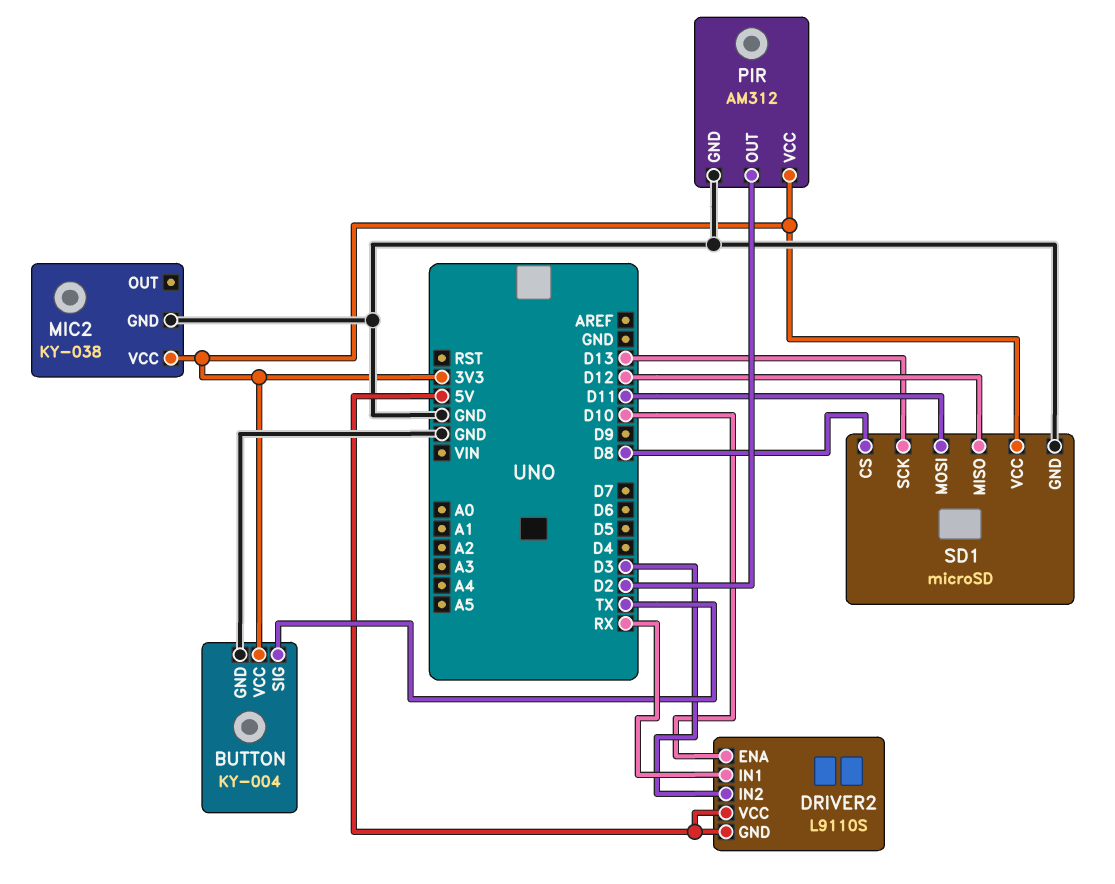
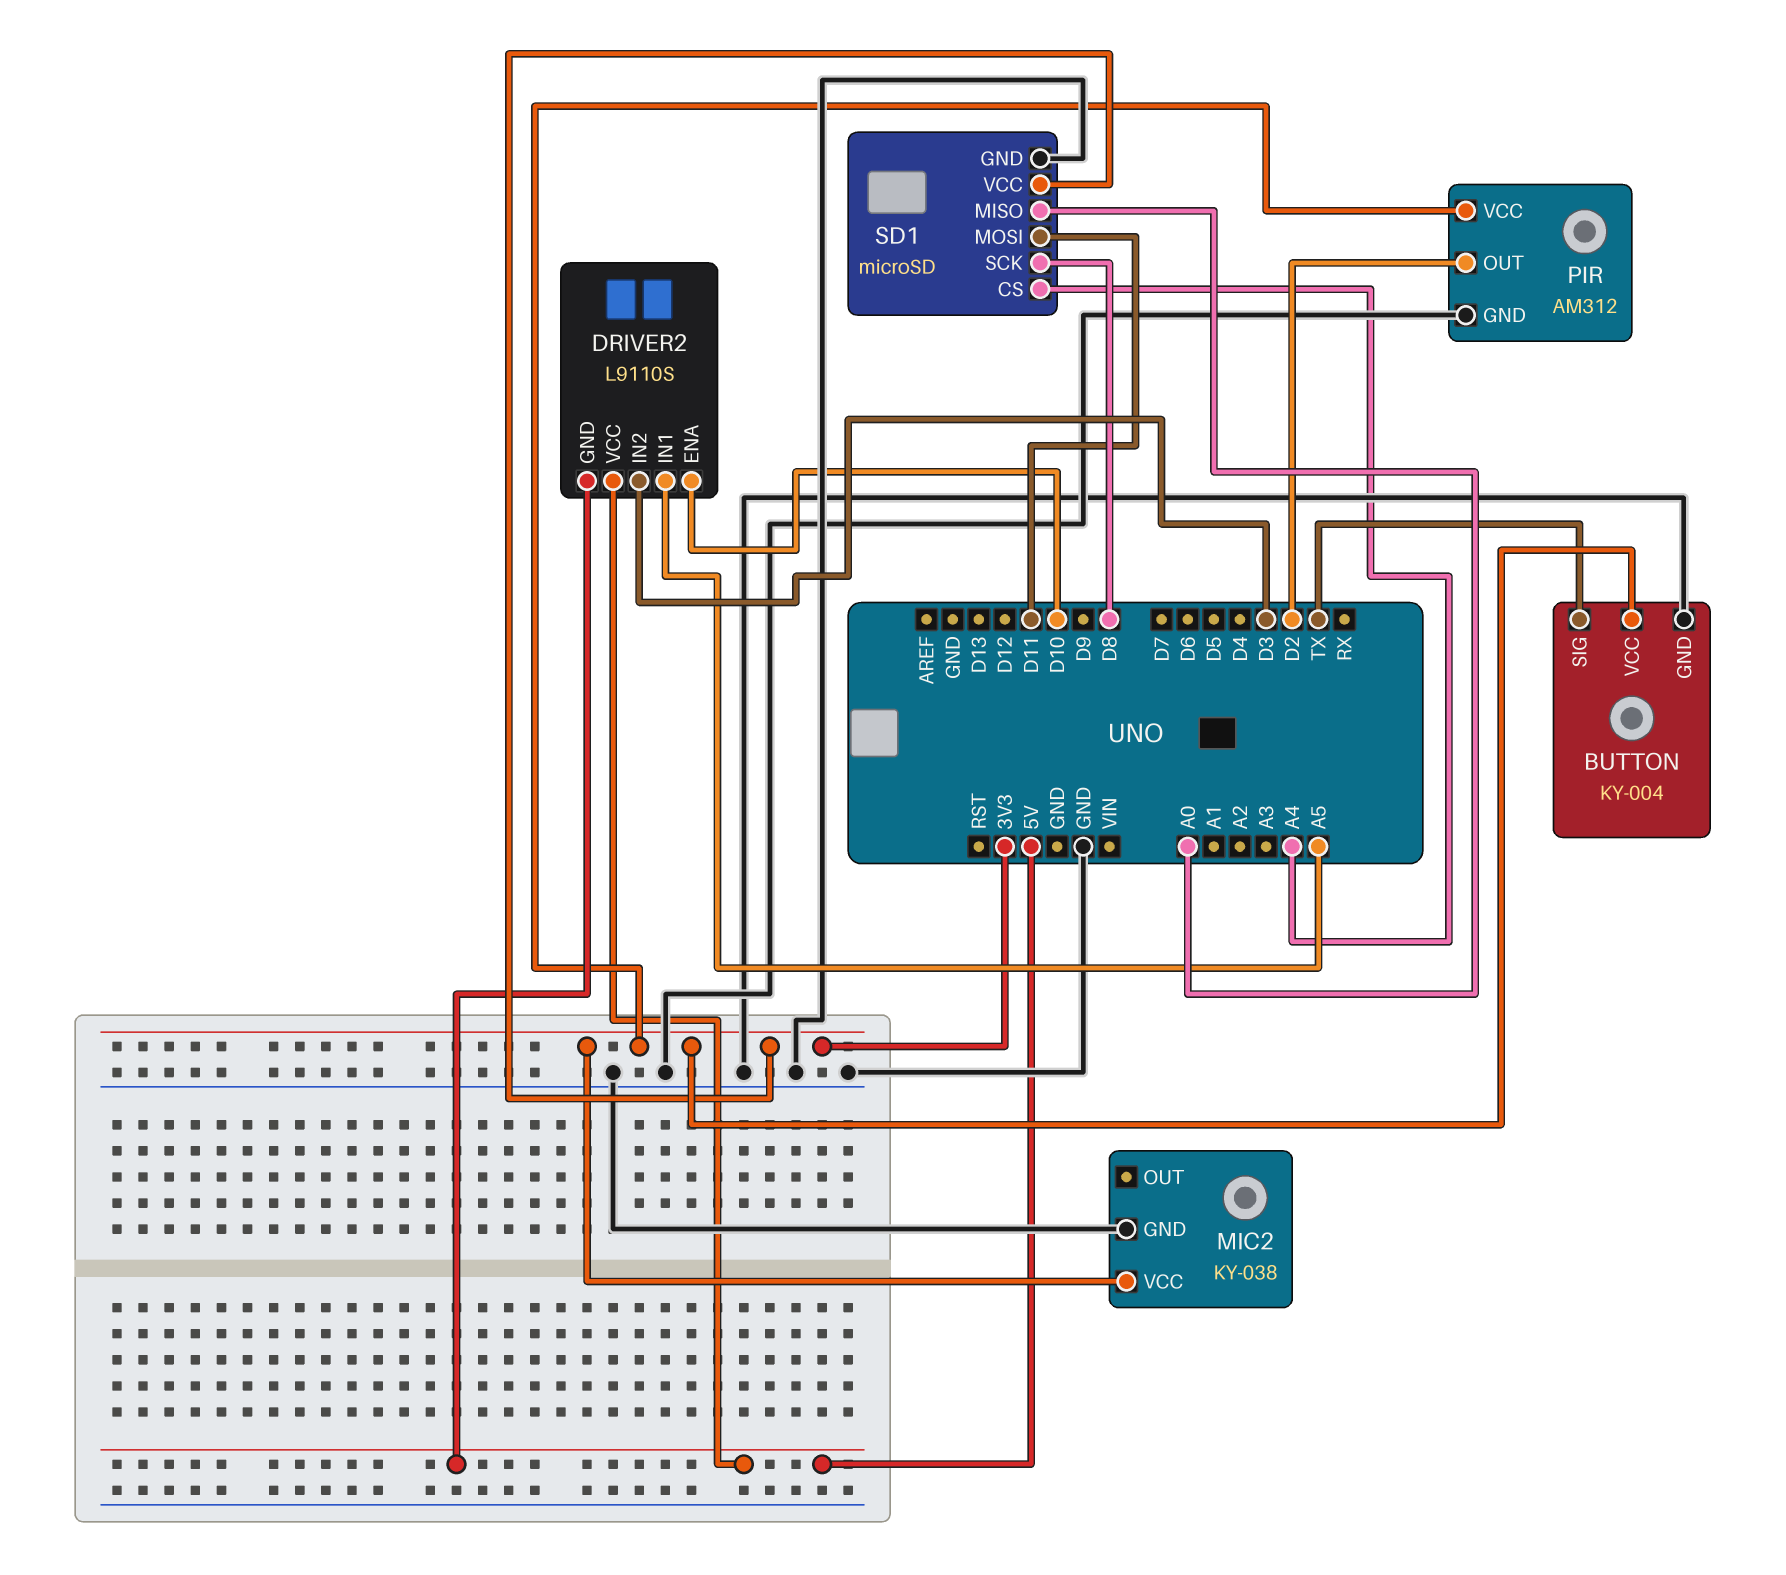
DRIVER2 pin IN1: RX -> A5
SD1 pin CS: D8 -> A4
SD1 pin MISO: D12 -> A0
SD1 pin SCK: D13 -> D8

